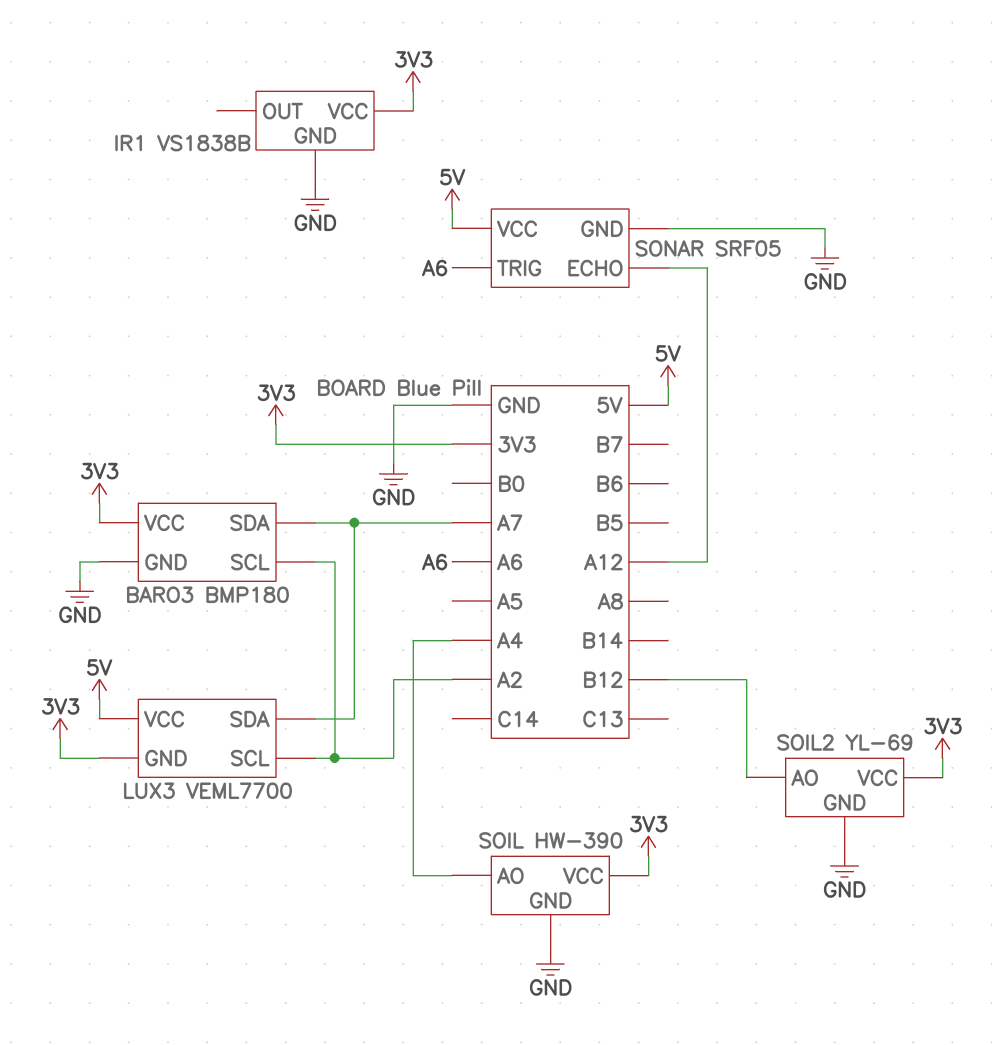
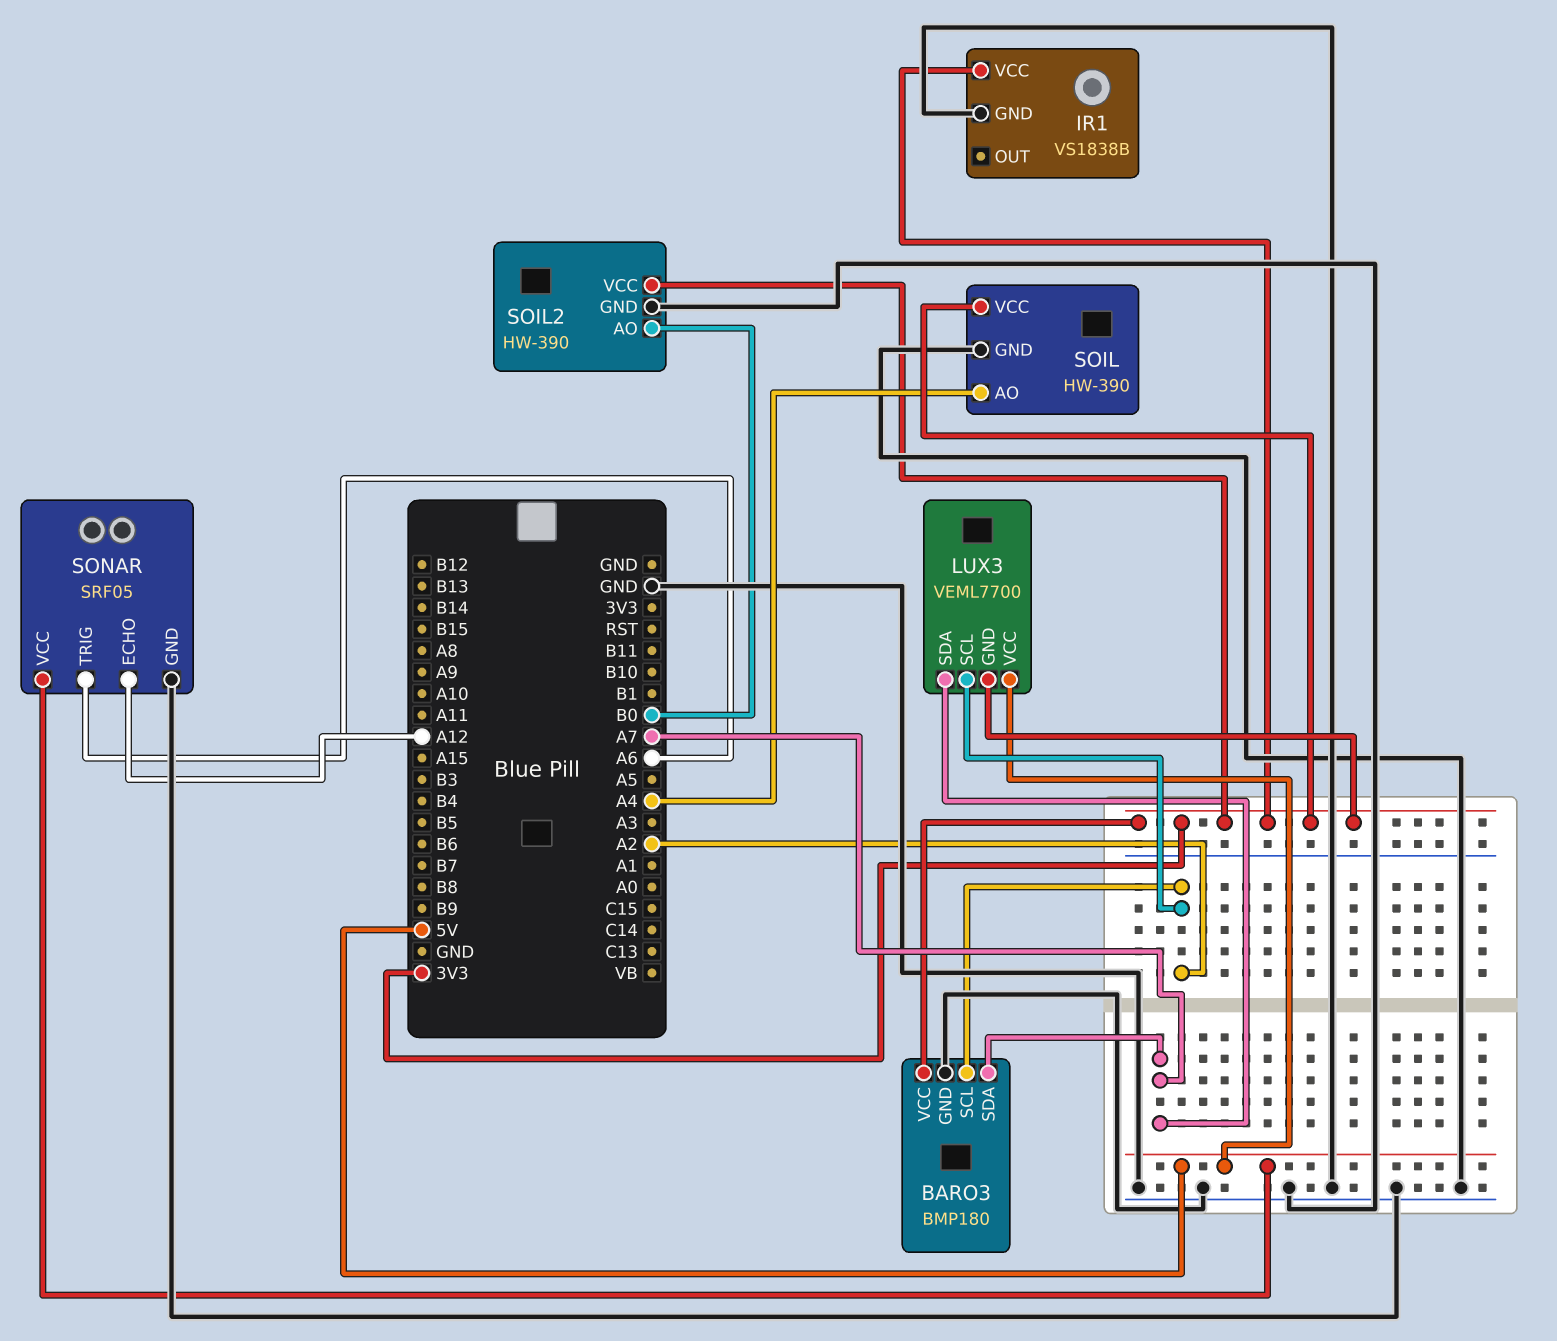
SOIL2: YL-69 -> HW-390
SOIL2 pin AO: B12 -> B0

